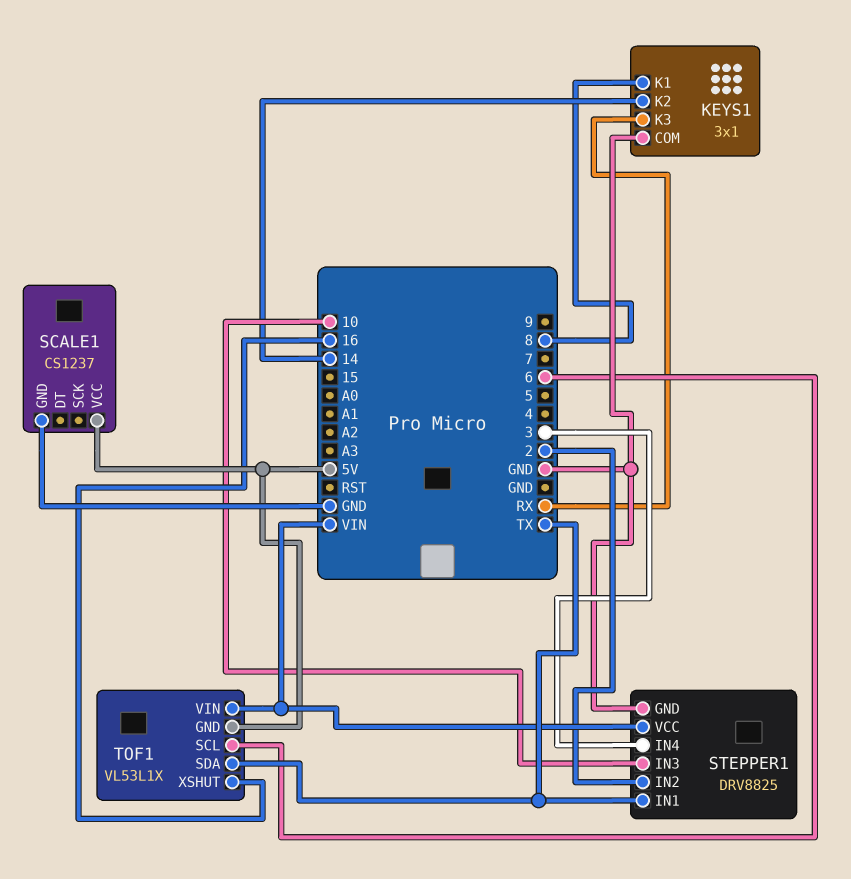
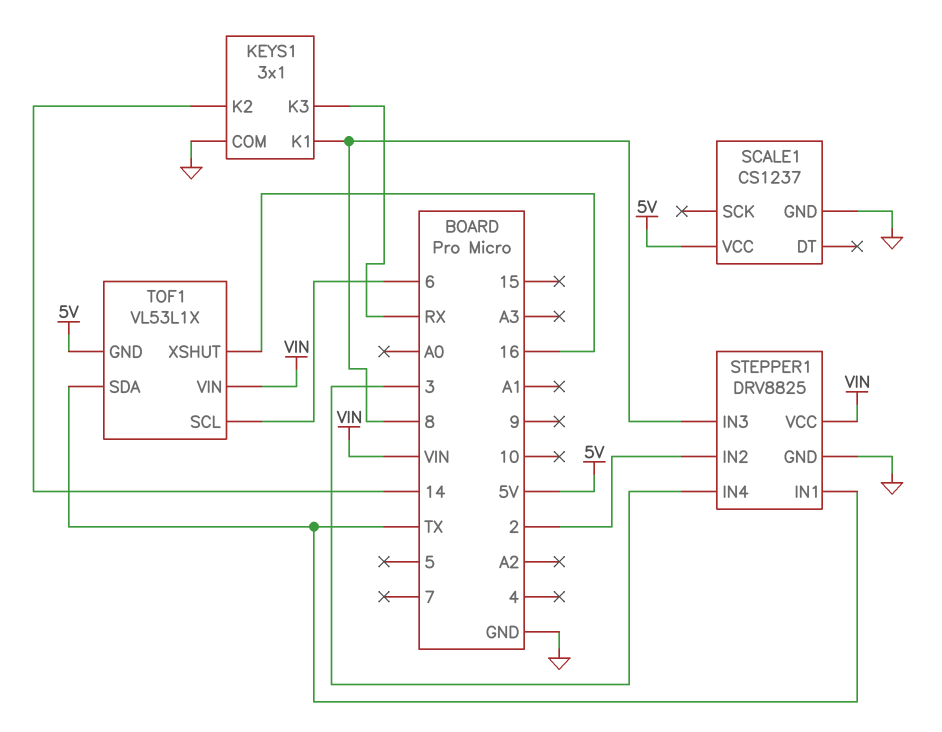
STEPPER1 pin IN3: 10 -> 8

